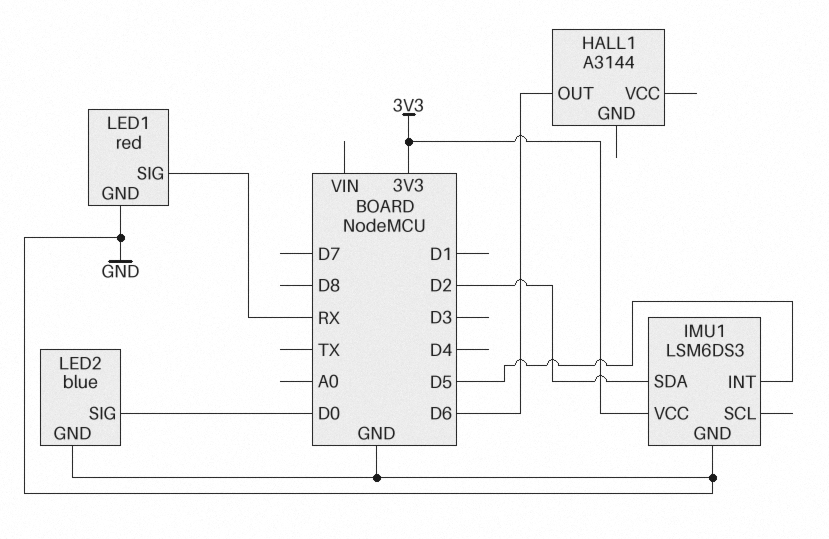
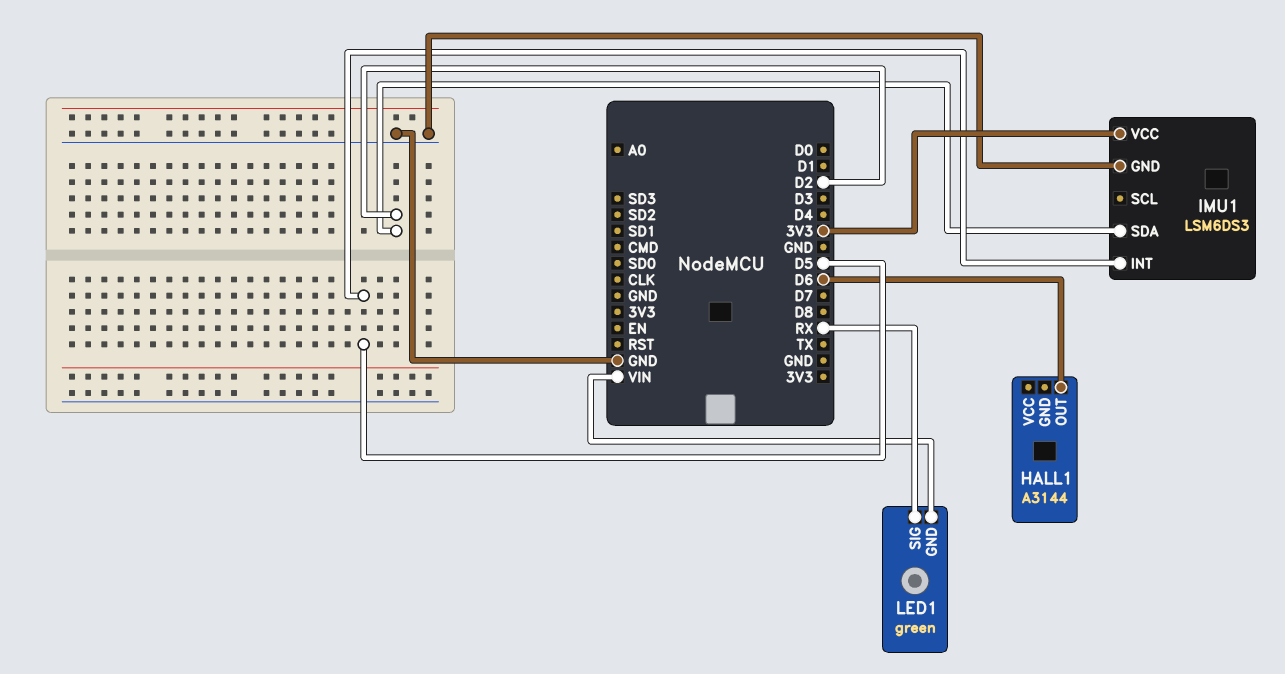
LED1: red -> green
LED1 pin GND: GND -> VIN
LED2: blue -> none
LED2 pin GND: GND -> none
LED2 pin SIG: D0 -> none

